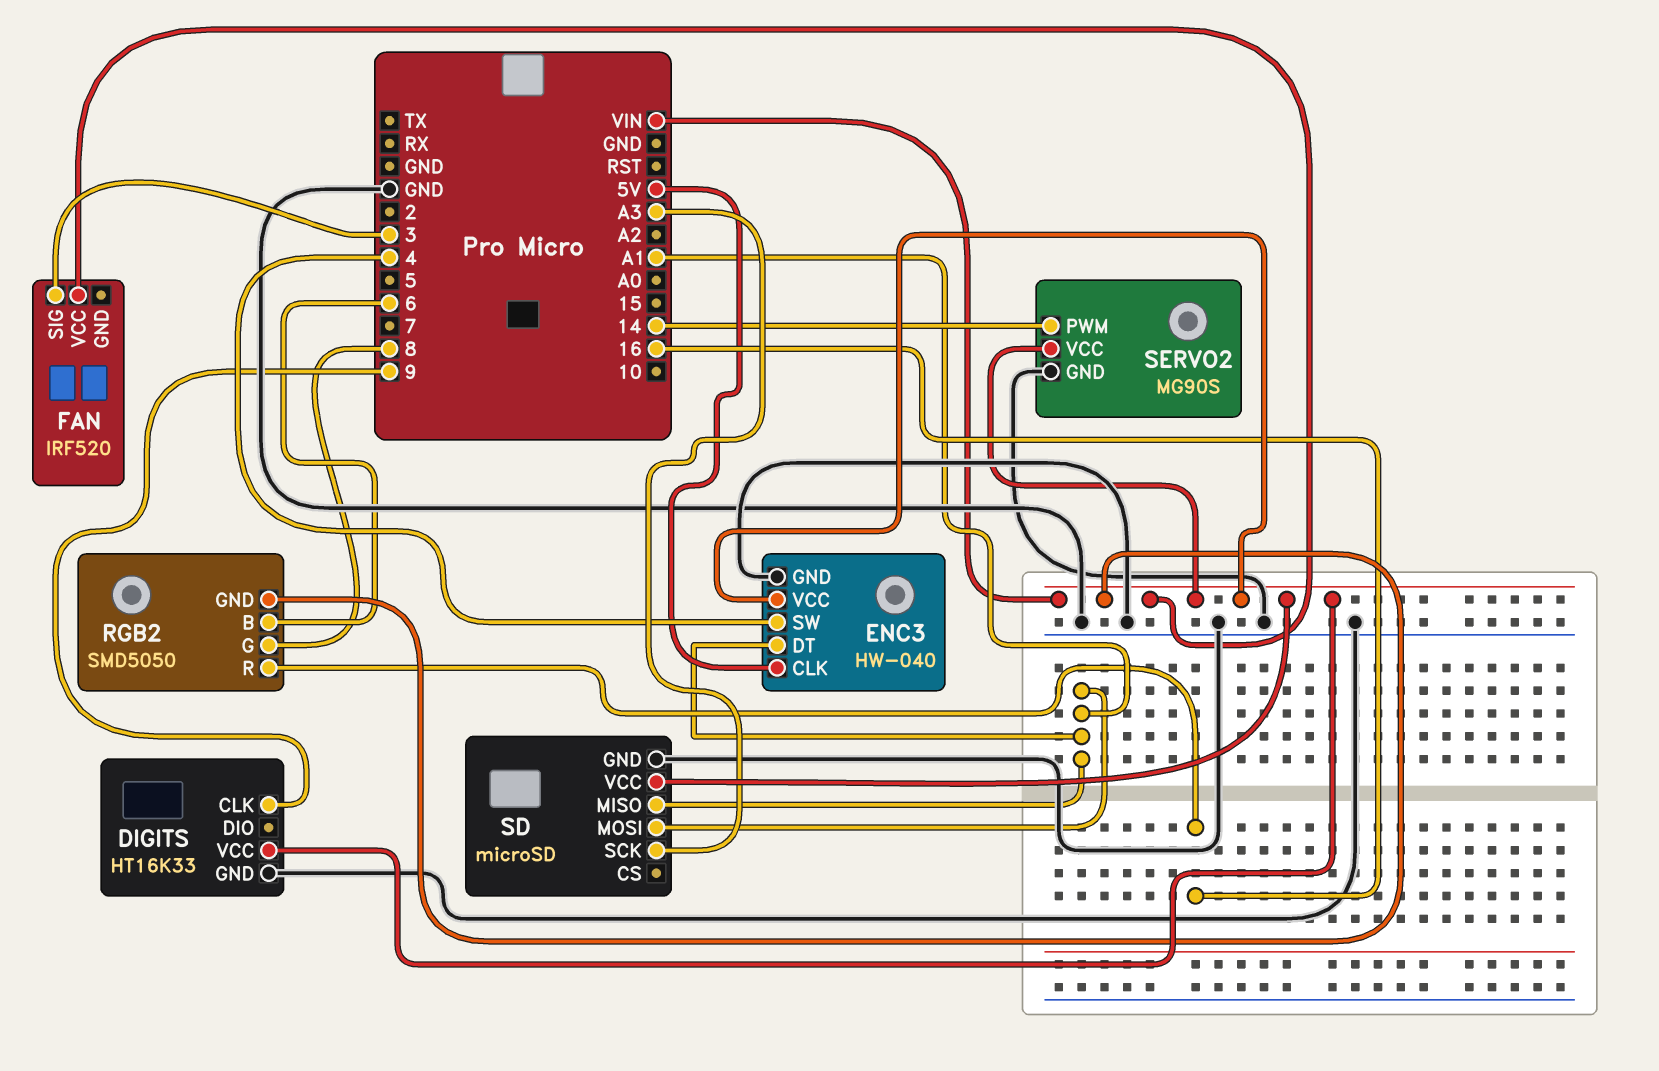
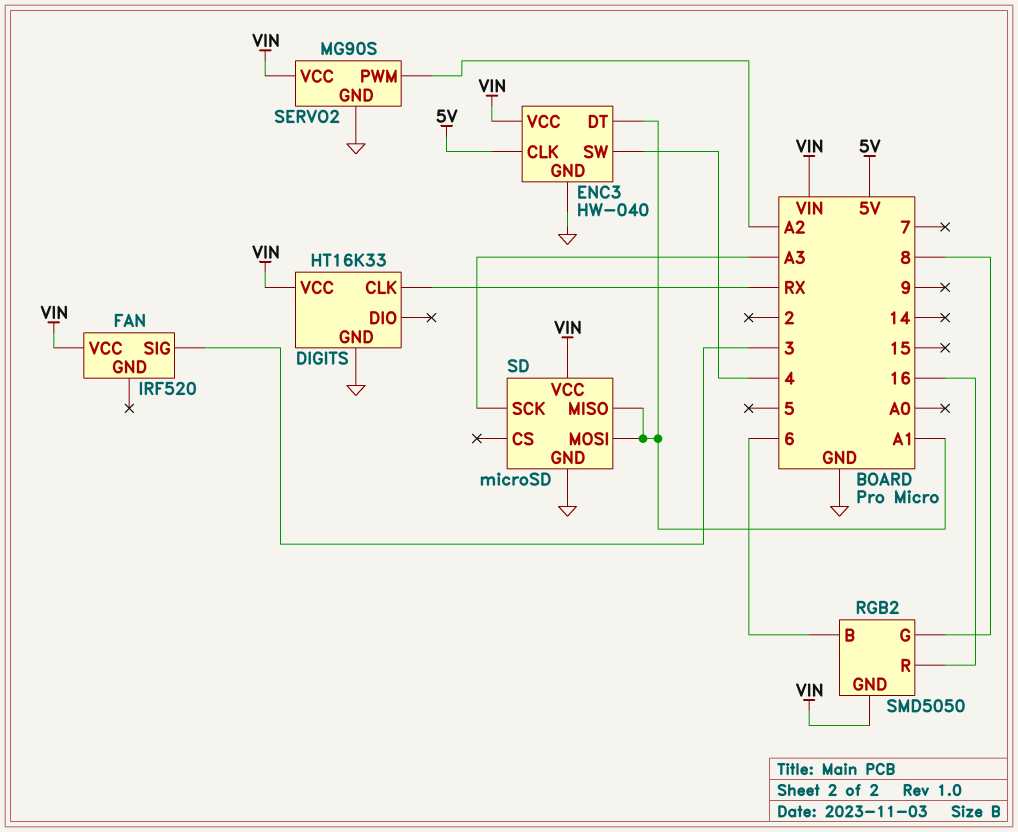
DIGITS pin CLK: 9 -> RX
SERVO2 pin PWM: 14 -> A2

